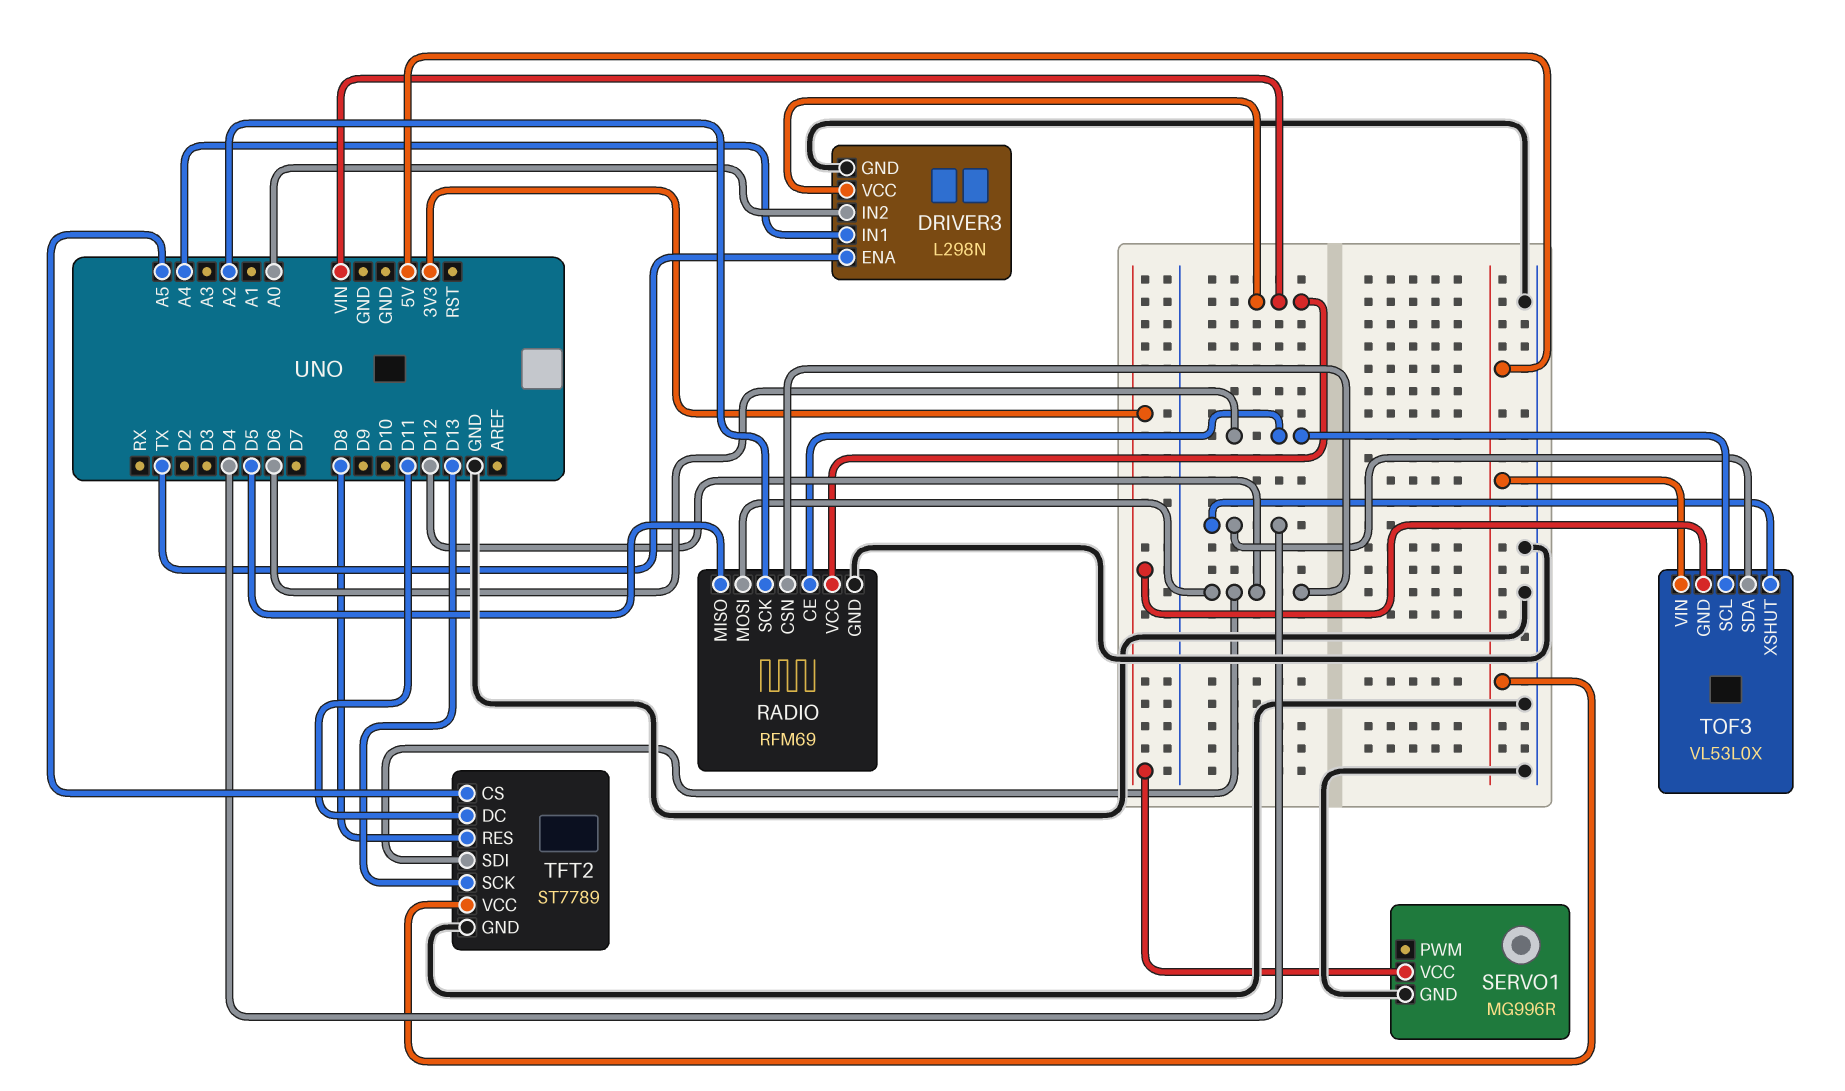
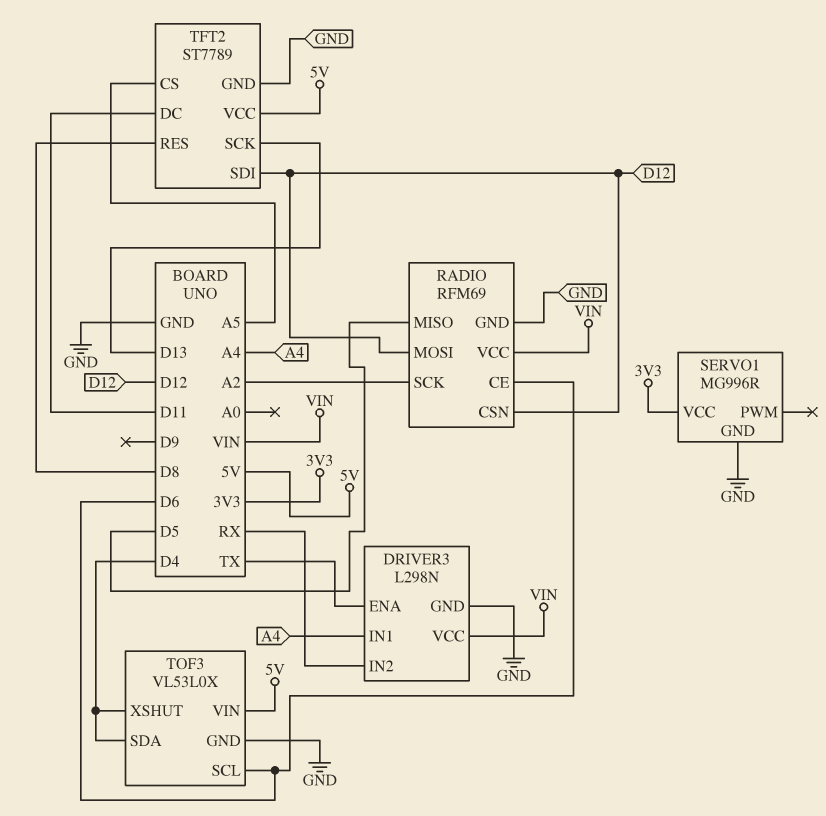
DRIVER3 pin IN2: A0 -> RX
TOF3 pin GND: 3V3 -> GND

